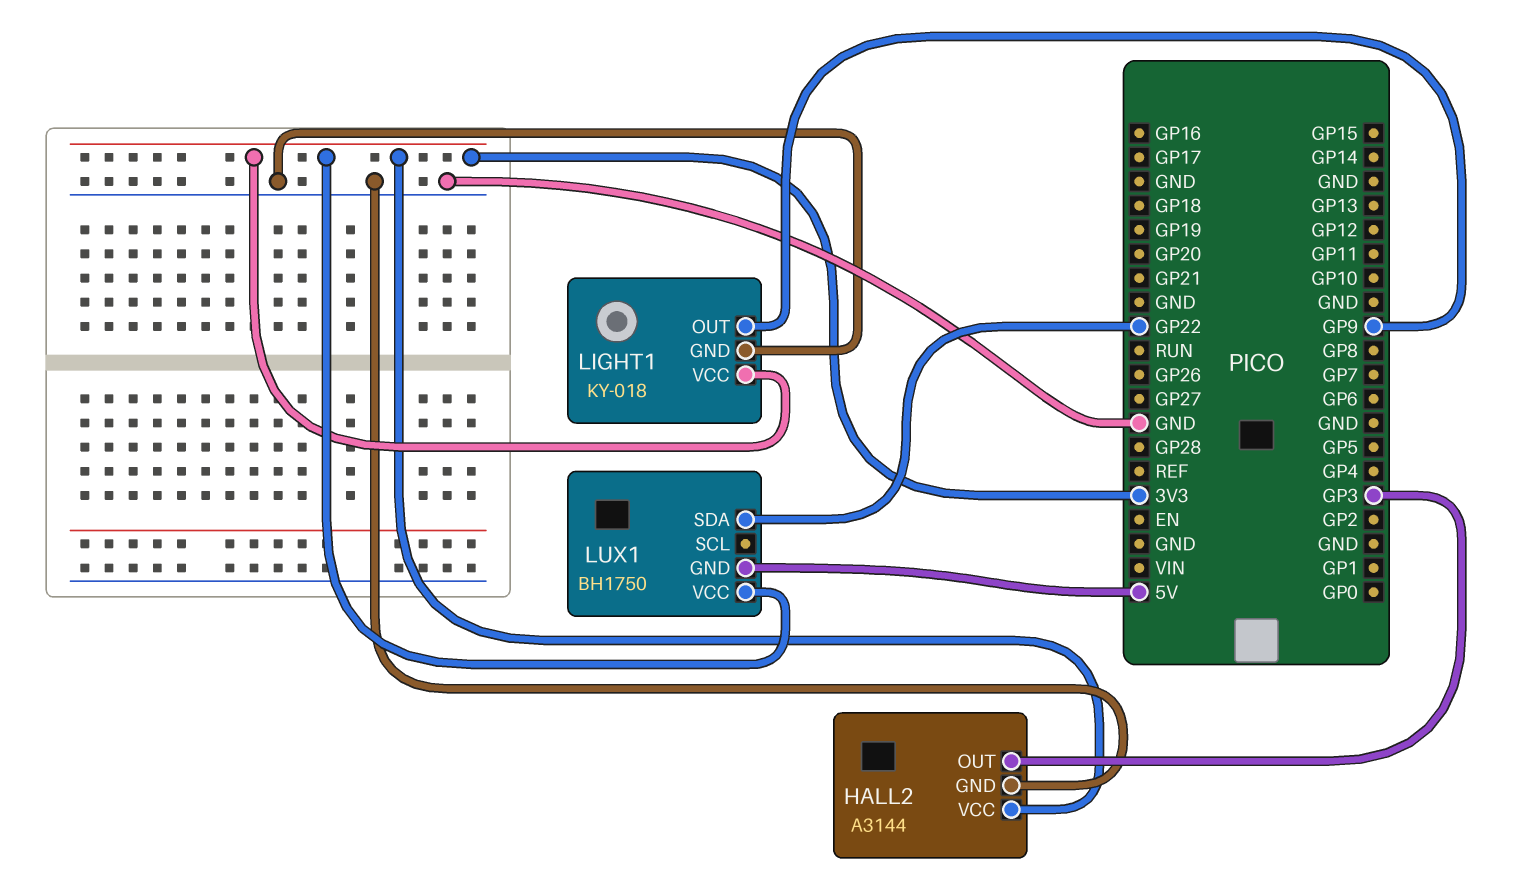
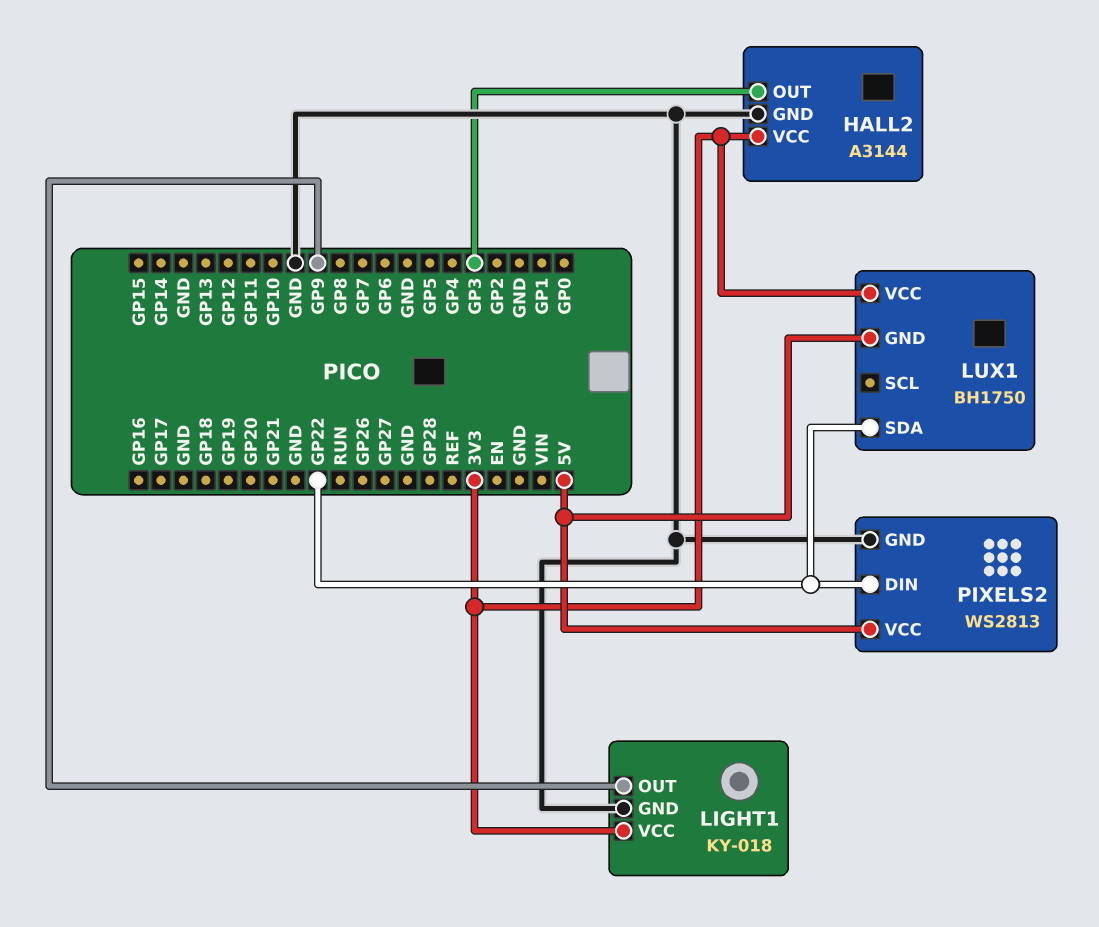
PIXELS2: none -> WS2813
PIXELS2 pin DIN: none -> GP22
PIXELS2 pin GND: none -> GND
PIXELS2 pin VCC: none -> 5V

